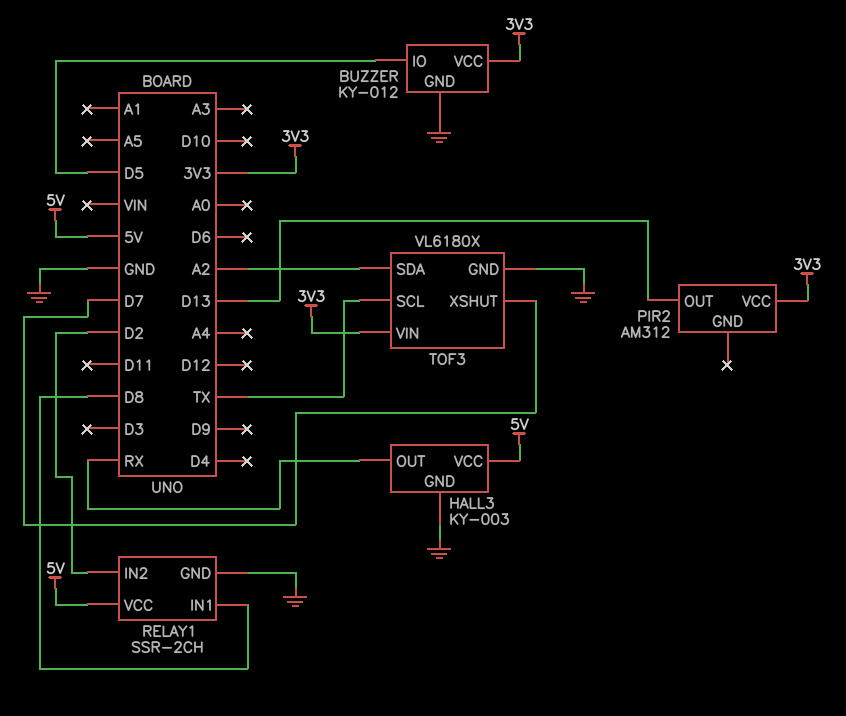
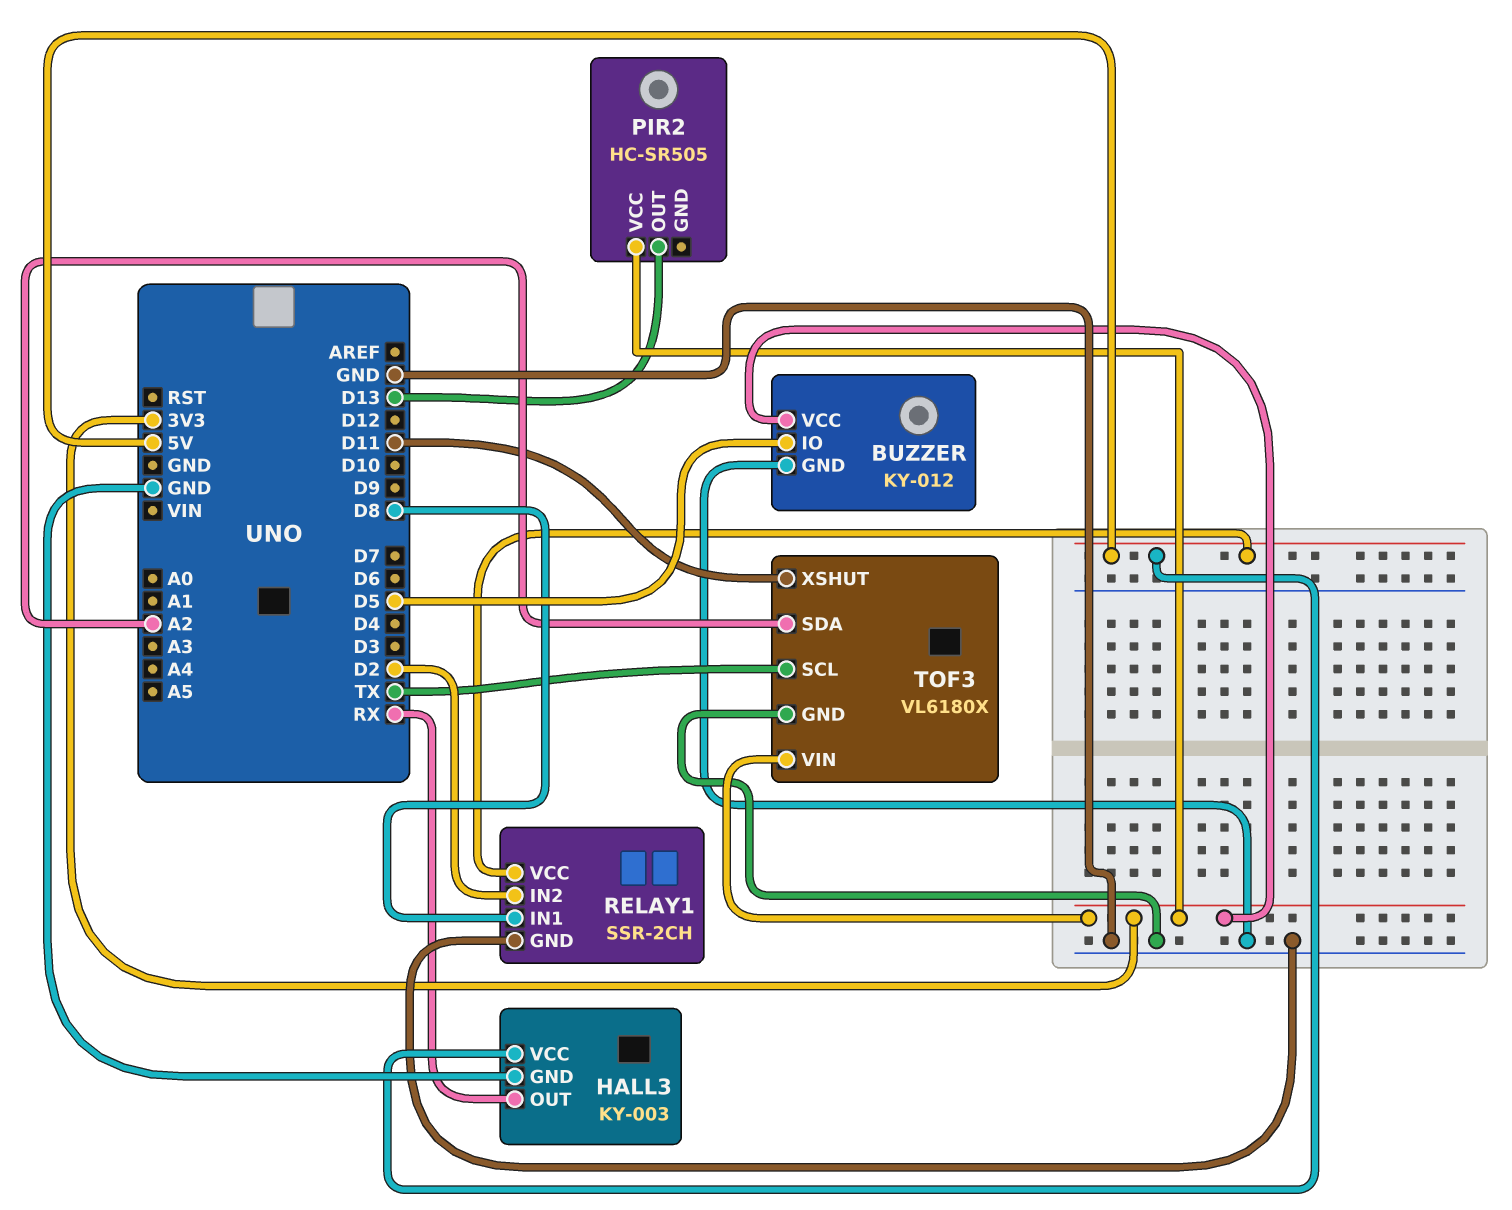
PIR2: AM312 -> HC-SR505
TOF3 pin XSHUT: D7 -> D11

